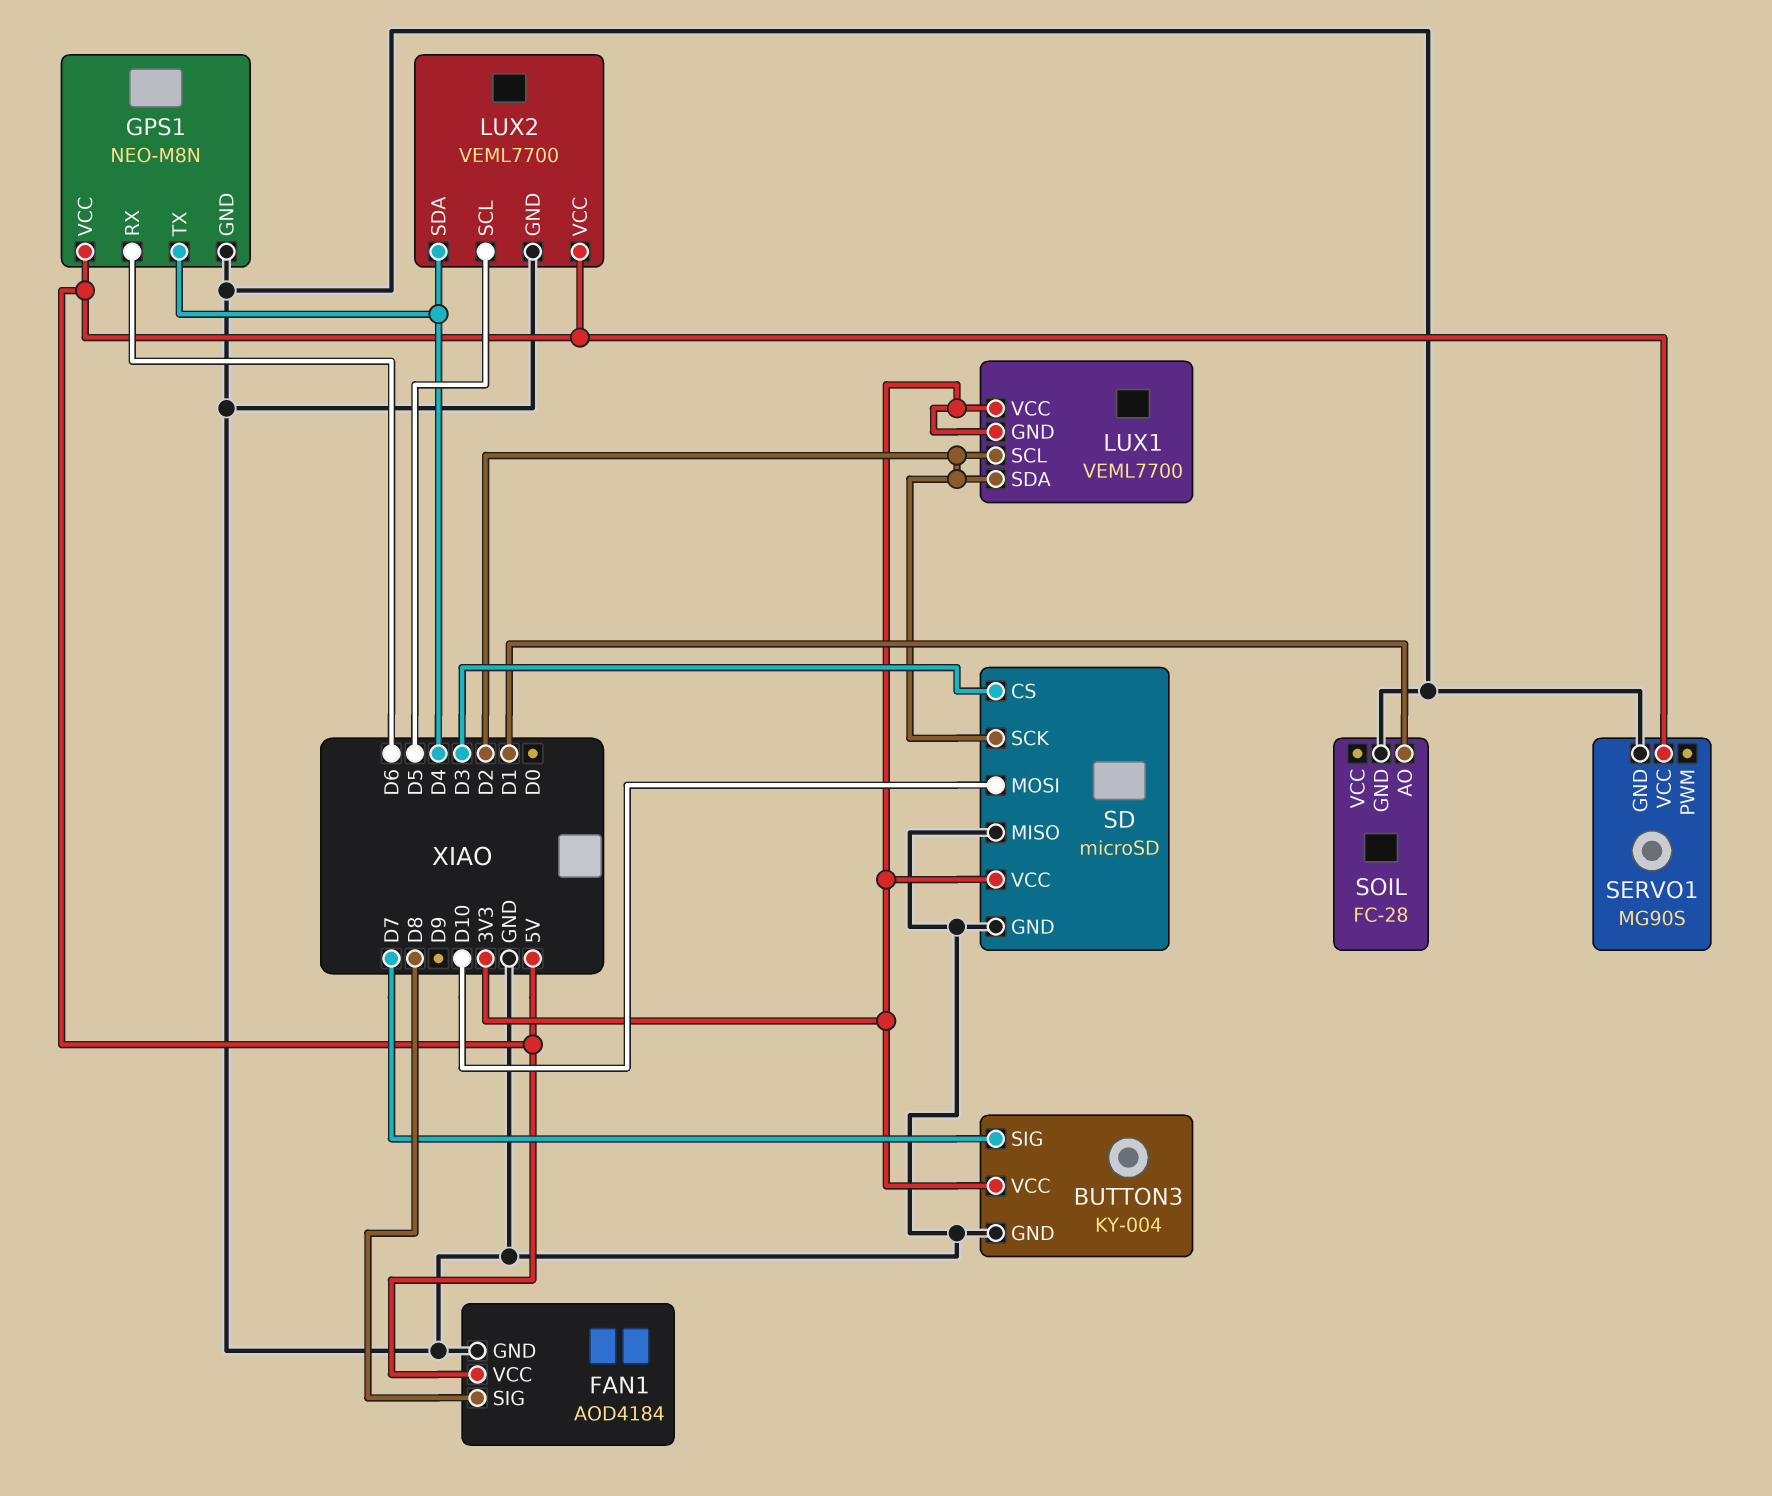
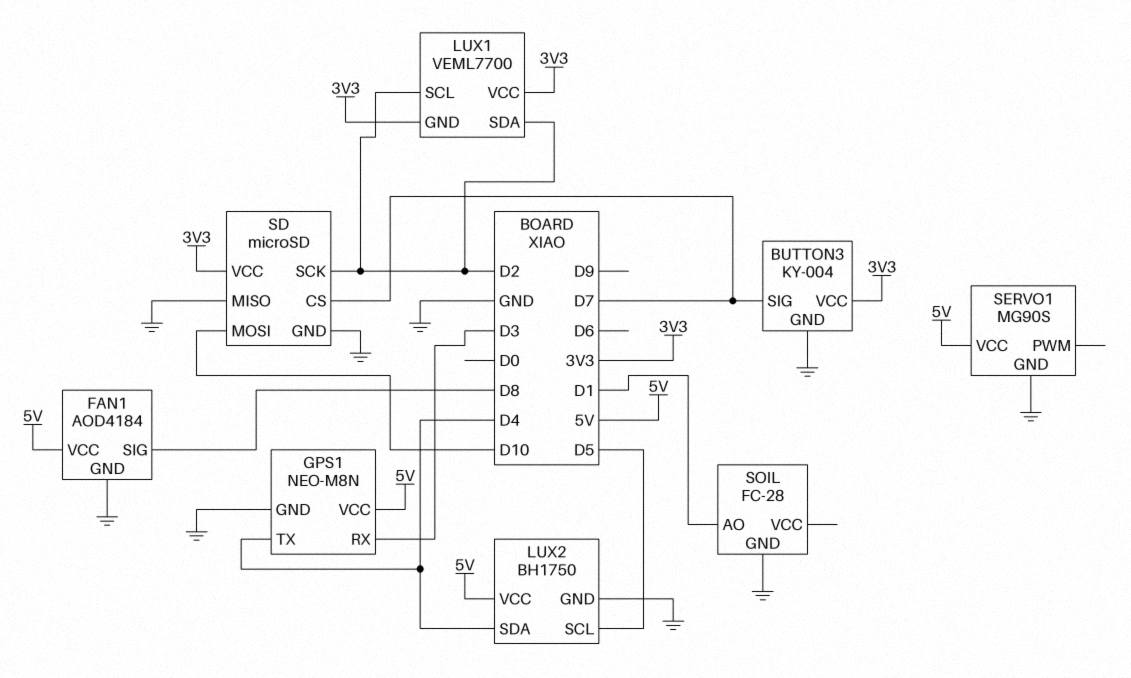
GPS1 pin RX: D6 -> D3
LUX2: VEML7700 -> BH1750
SD pin CS: D3 -> D7

